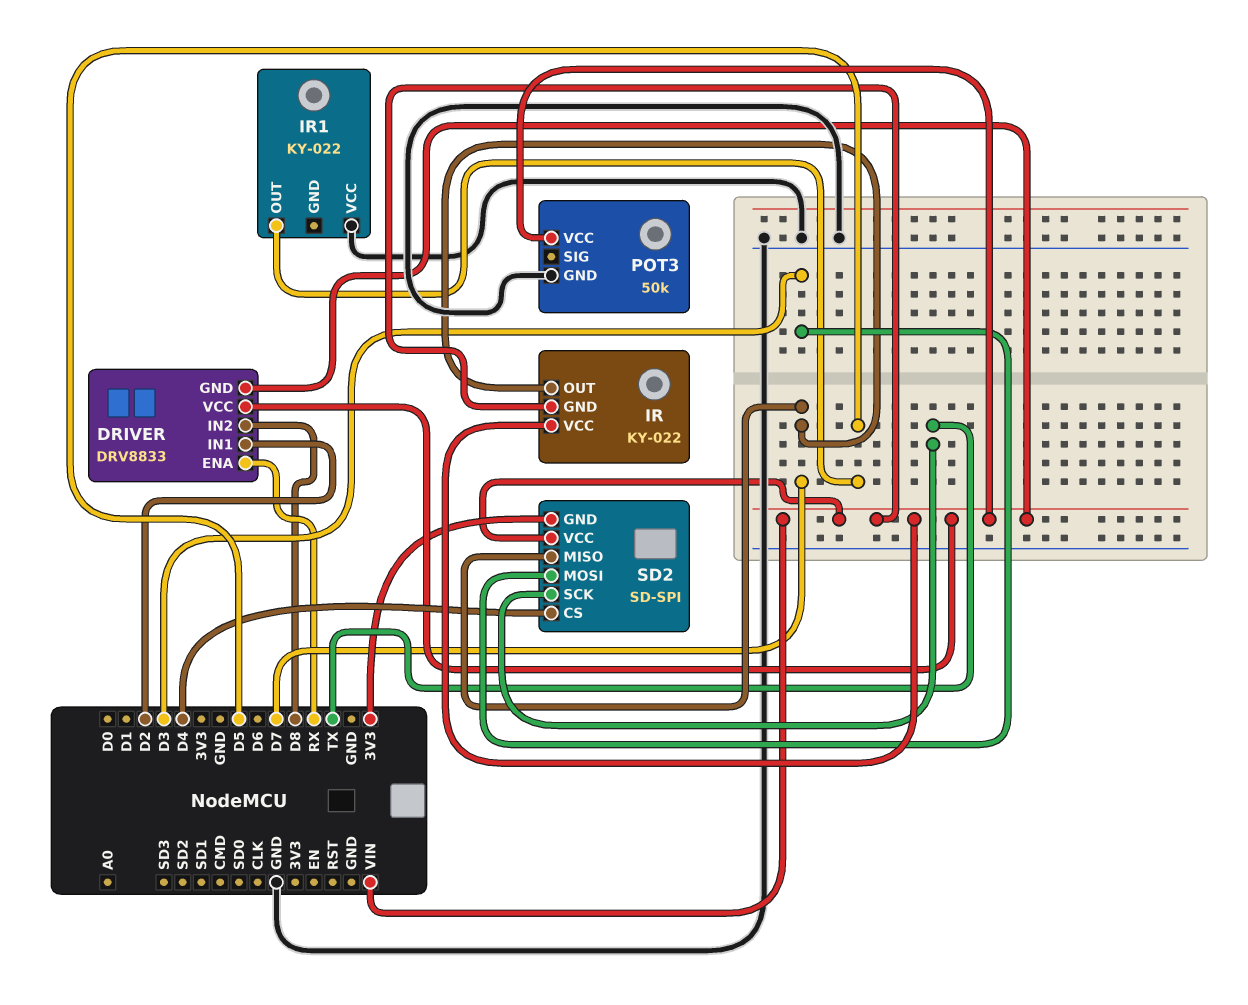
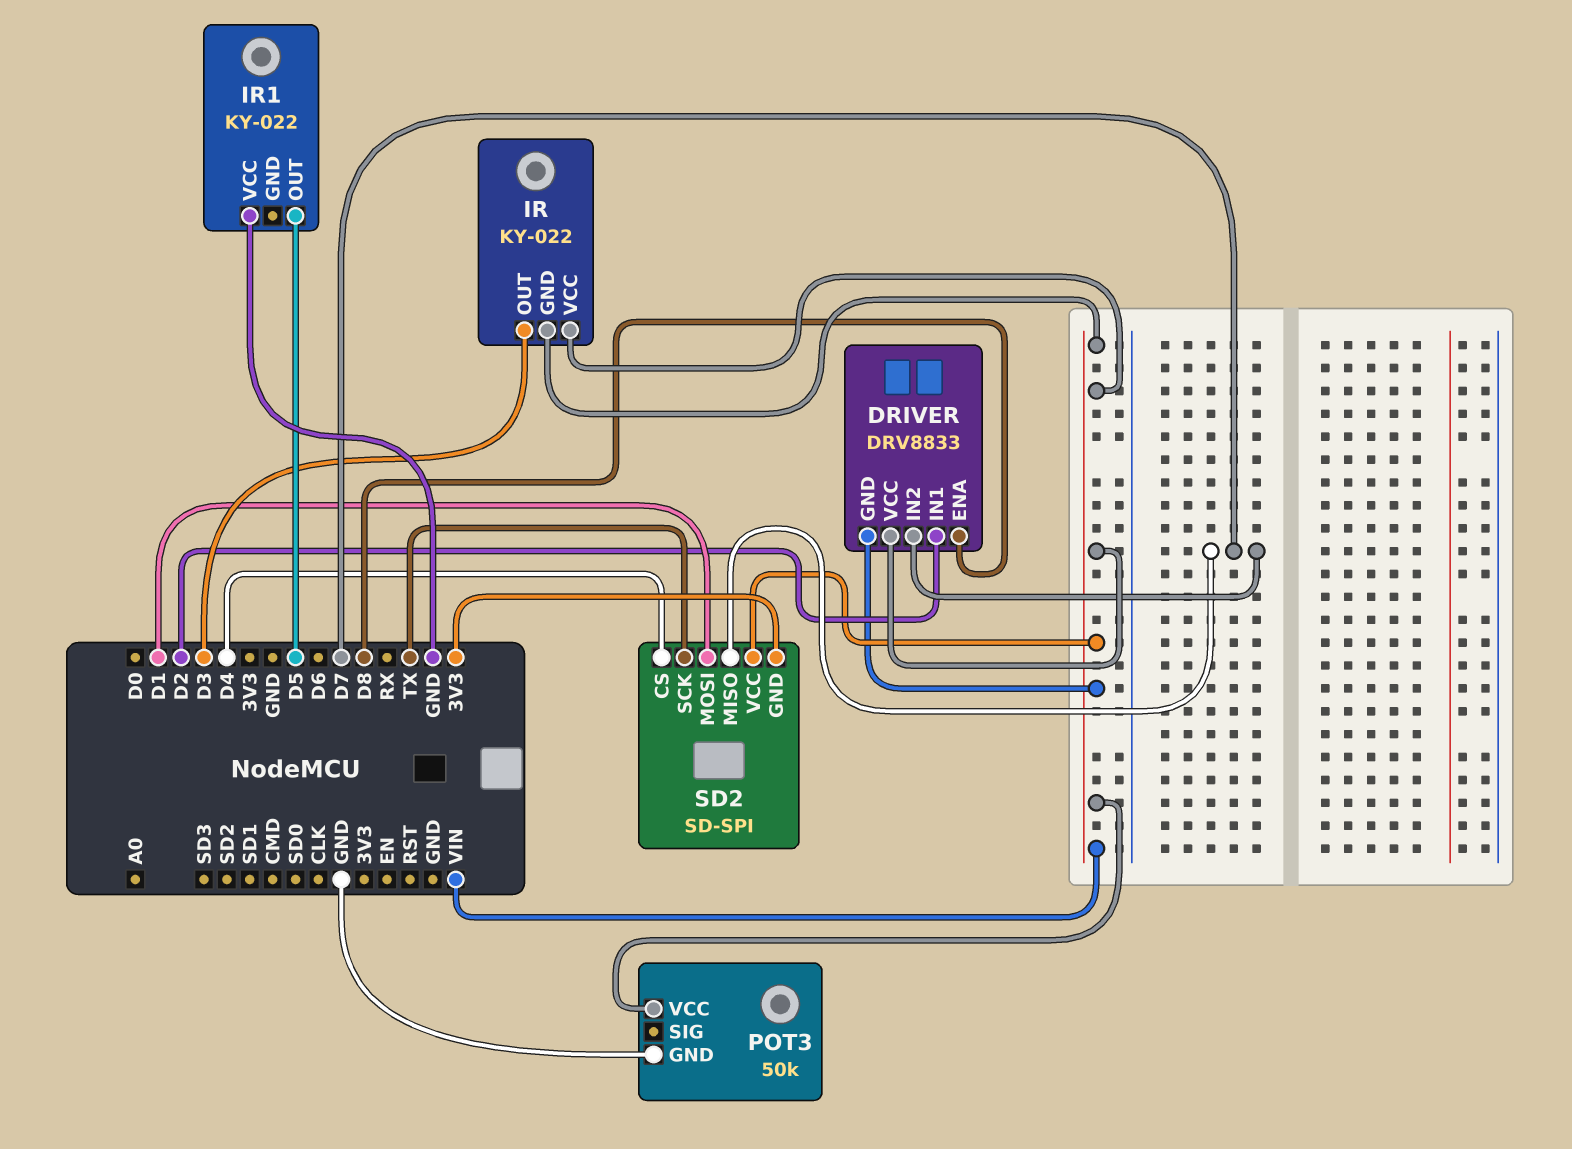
DRIVER pin ENA: RX -> D8
DRIVER pin IN2: D8 -> D7
IR pin OUT: D7 -> D3
SD2 pin MOSI: D3 -> D1

